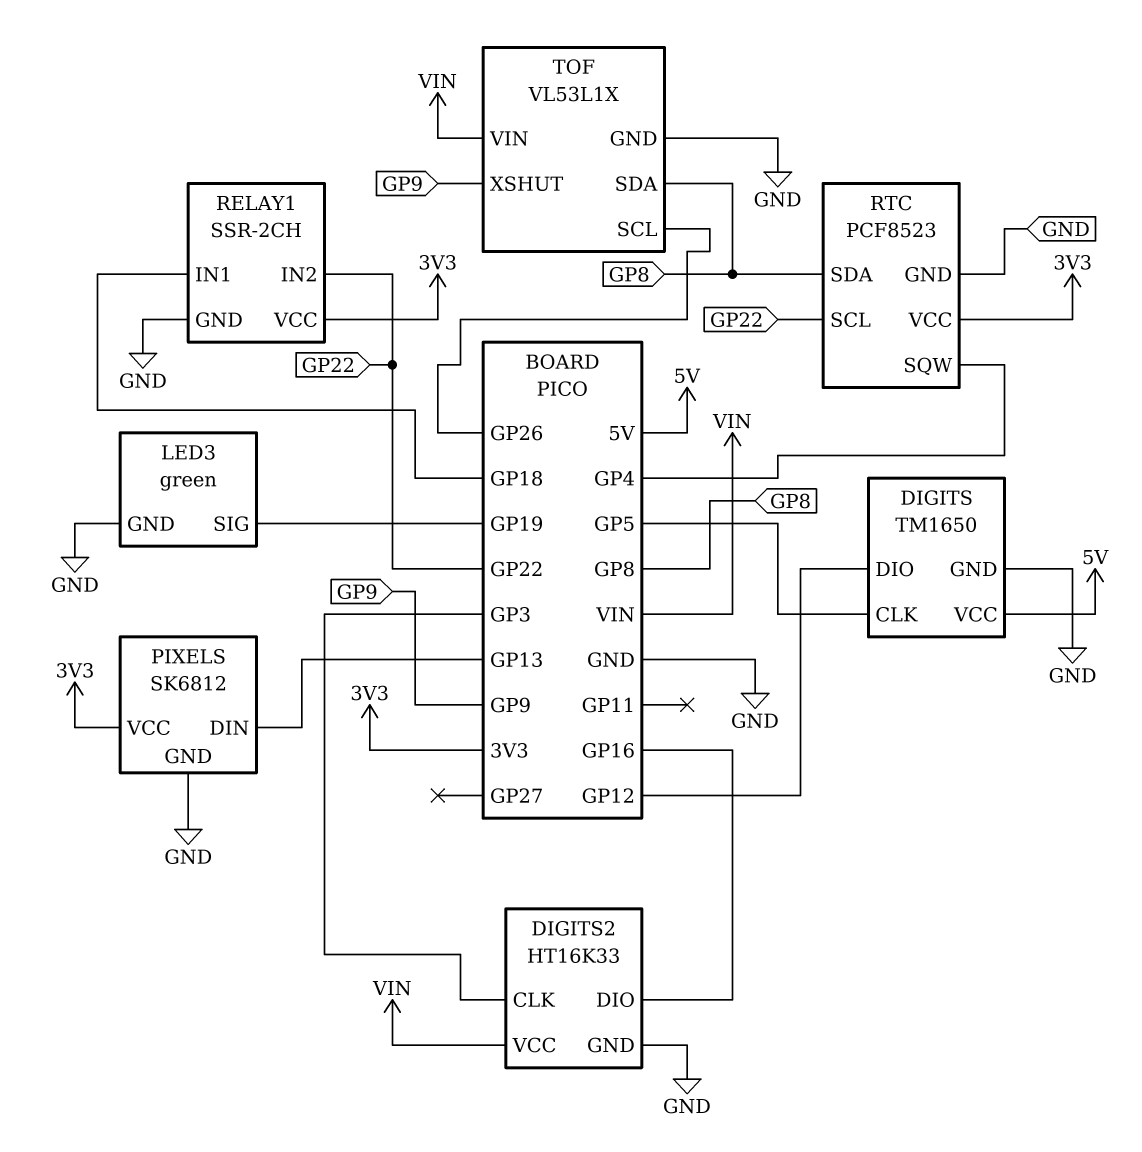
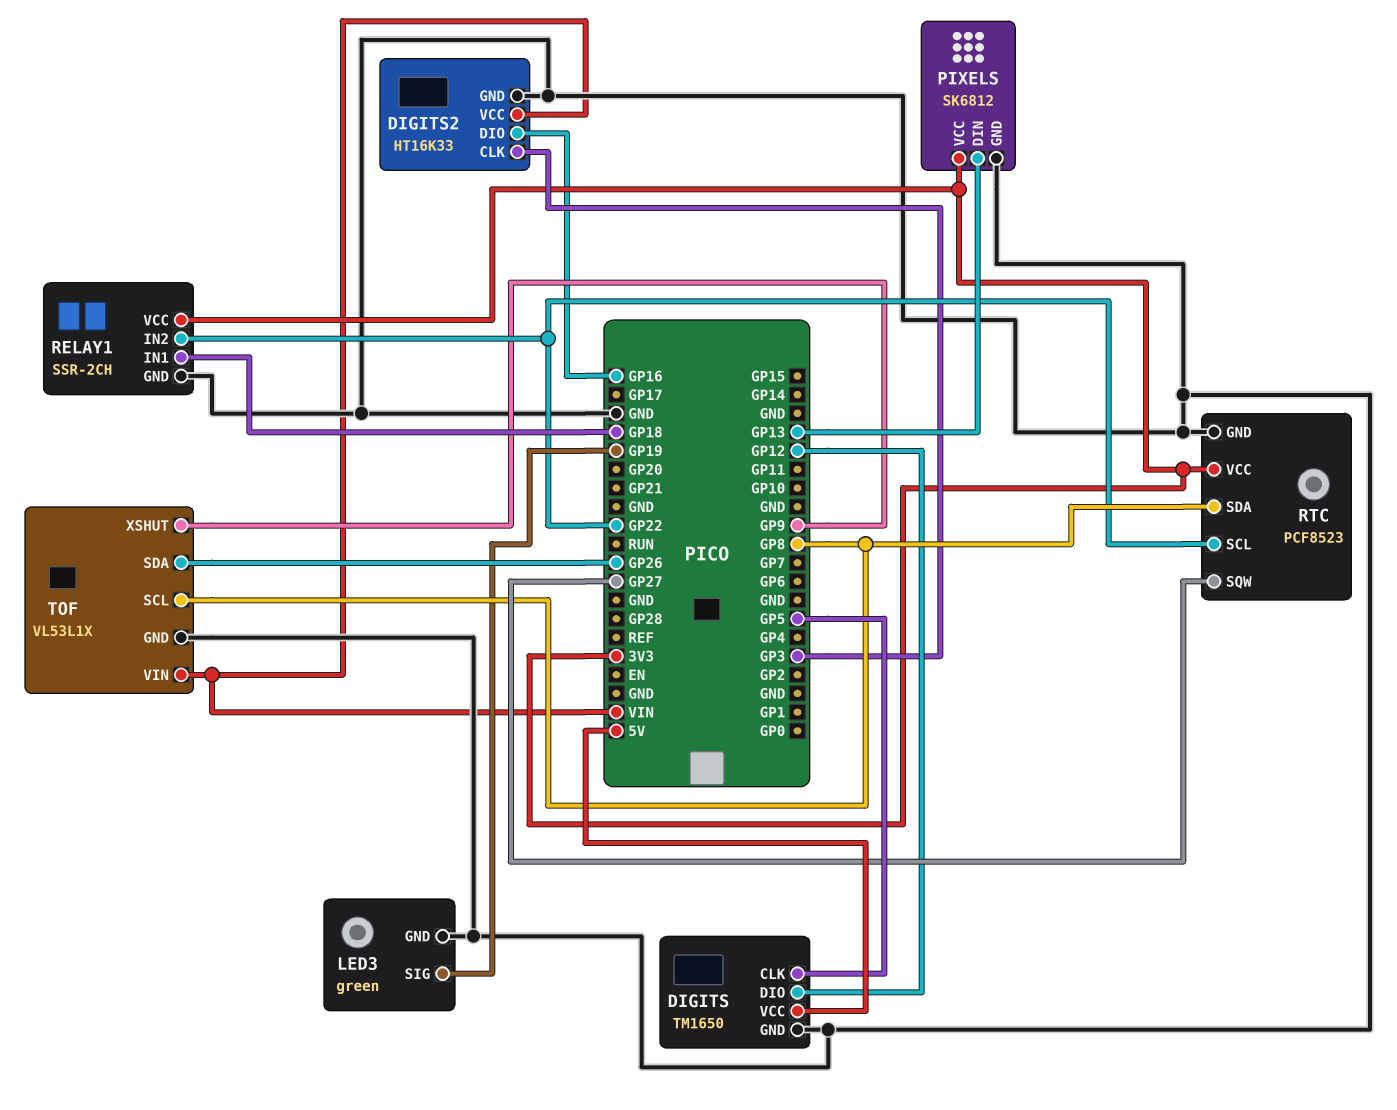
RTC pin SQW: GP4 -> GP27
TOF pin SCL: GP26 -> GP8
TOF pin SDA: GP8 -> GP26

